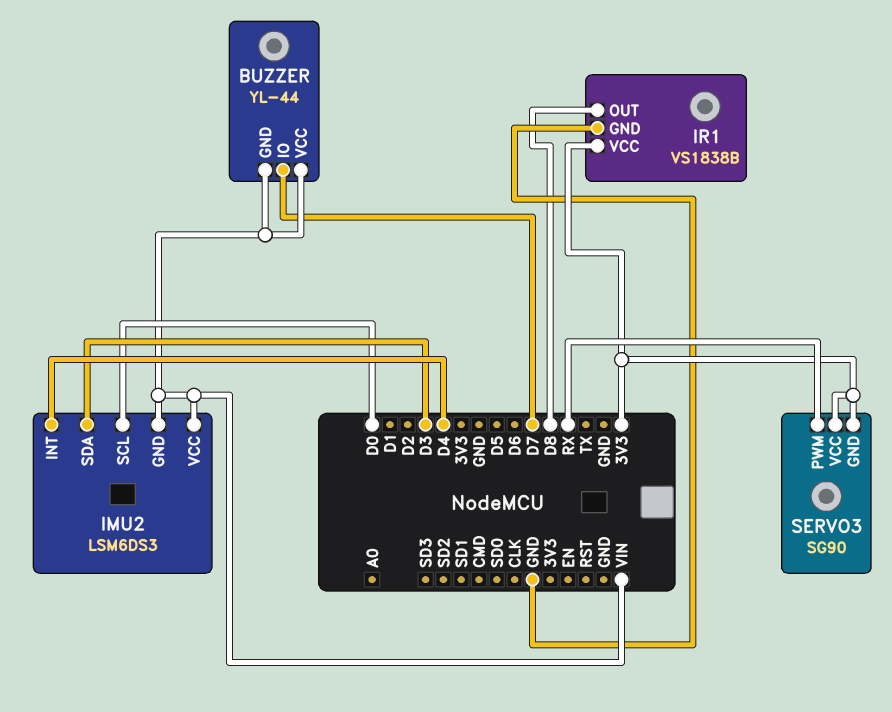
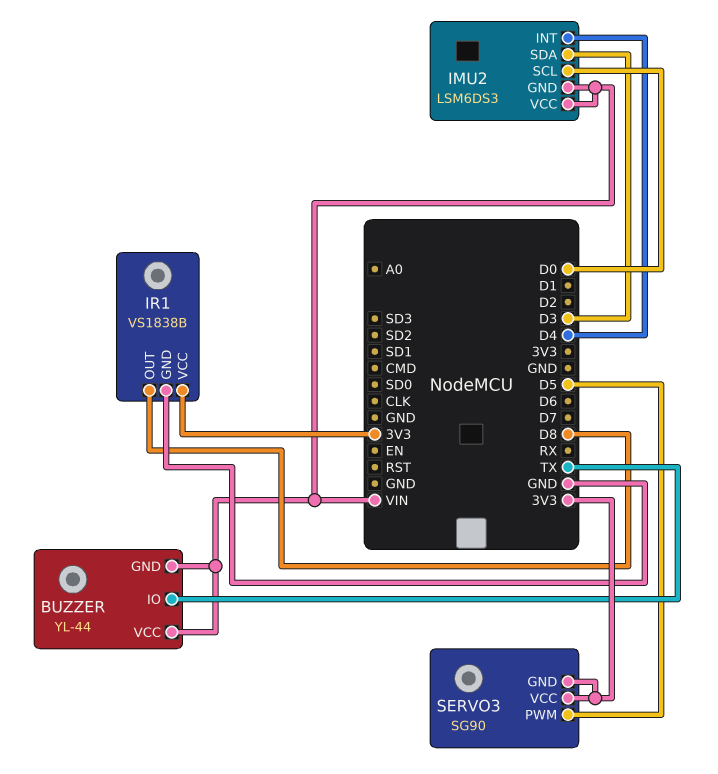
BUZZER pin IO: D7 -> TX
SERVO3 pin PWM: RX -> D5

